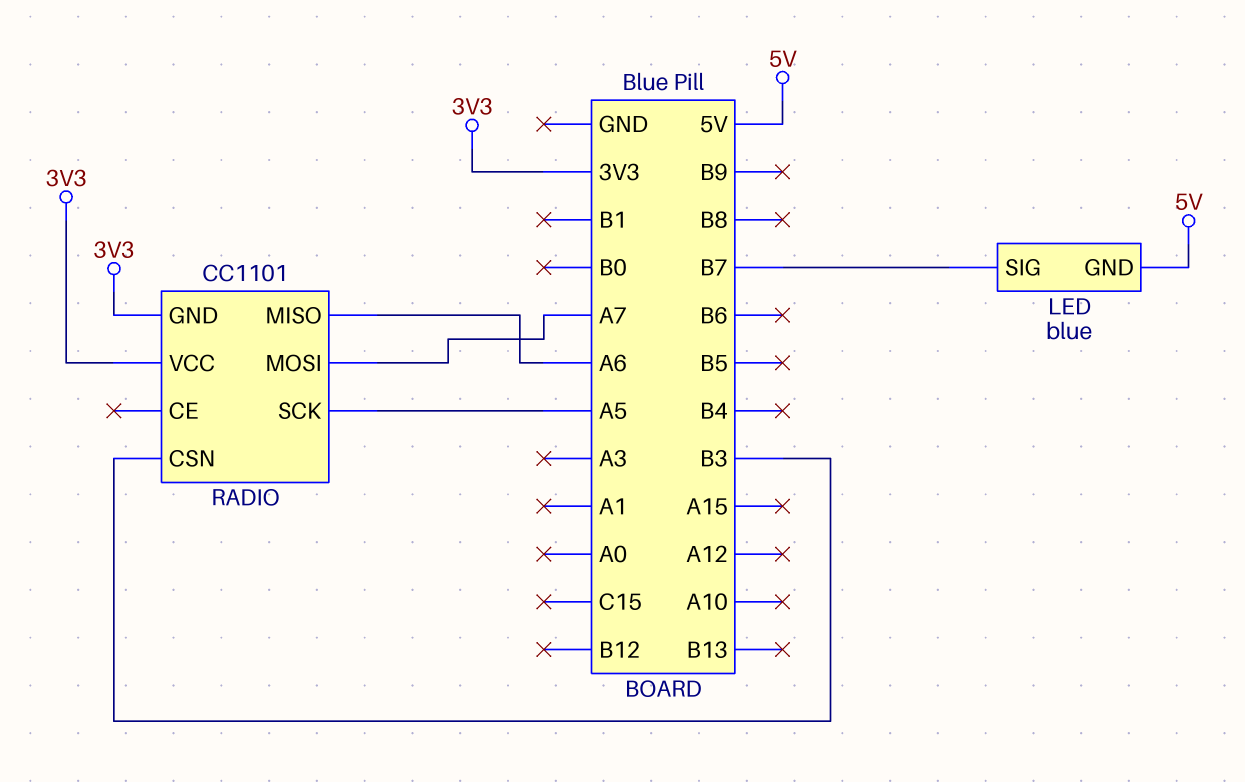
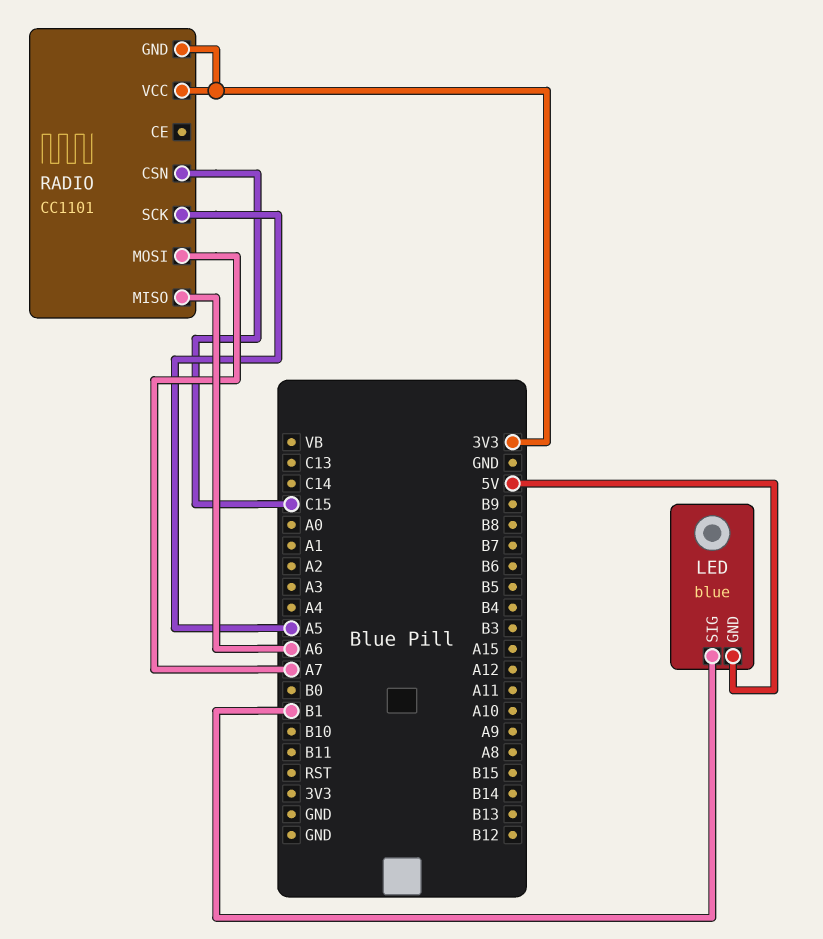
LED pin SIG: B7 -> B1
RADIO pin CSN: B3 -> C15

